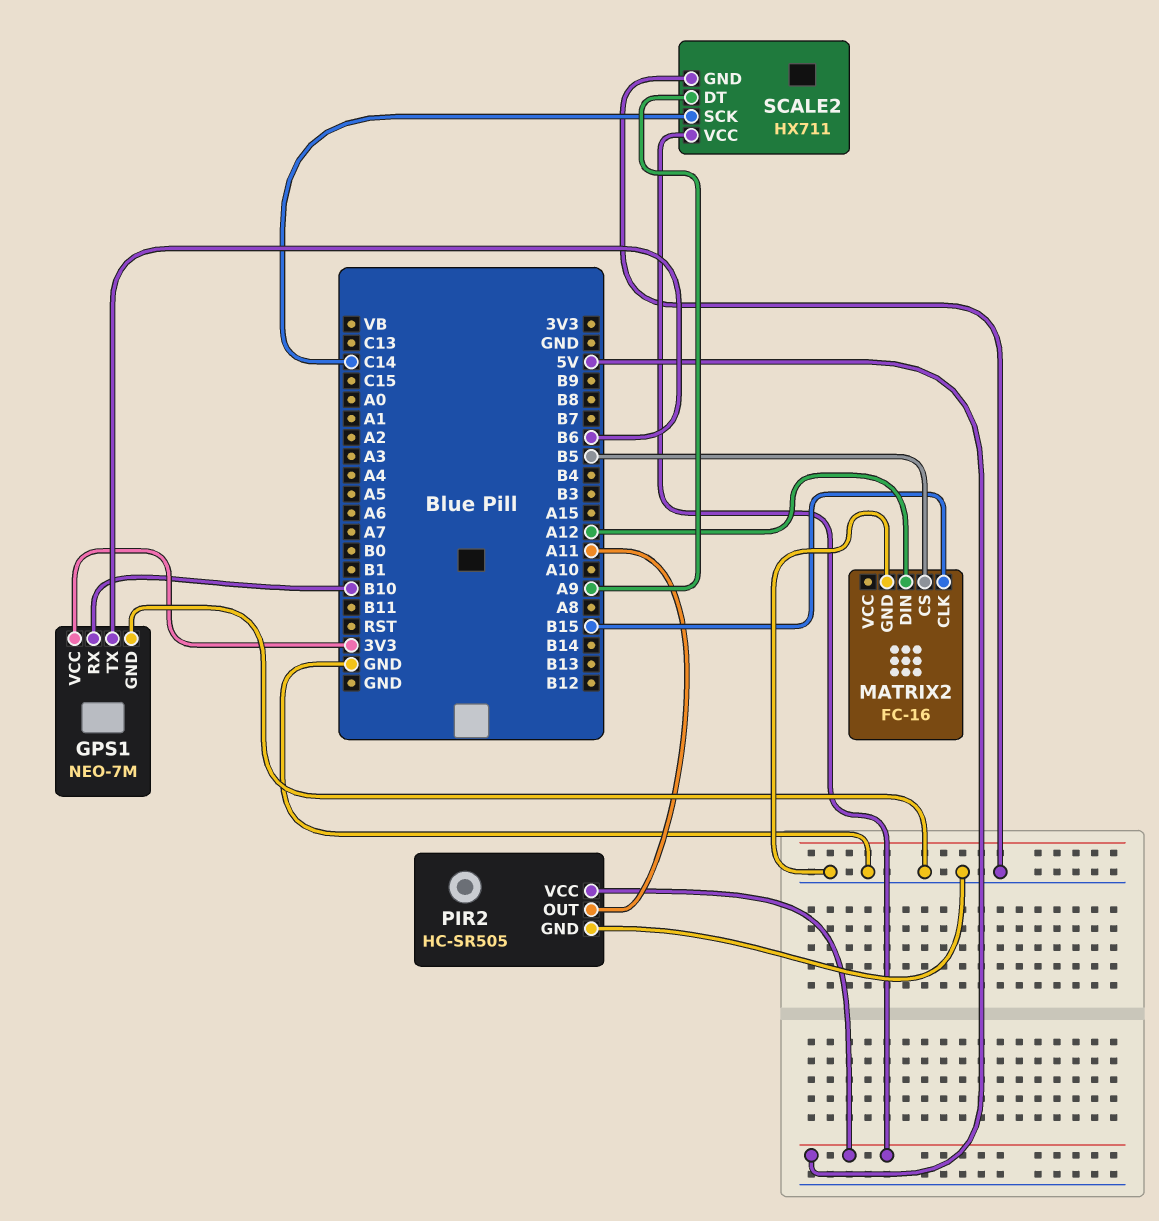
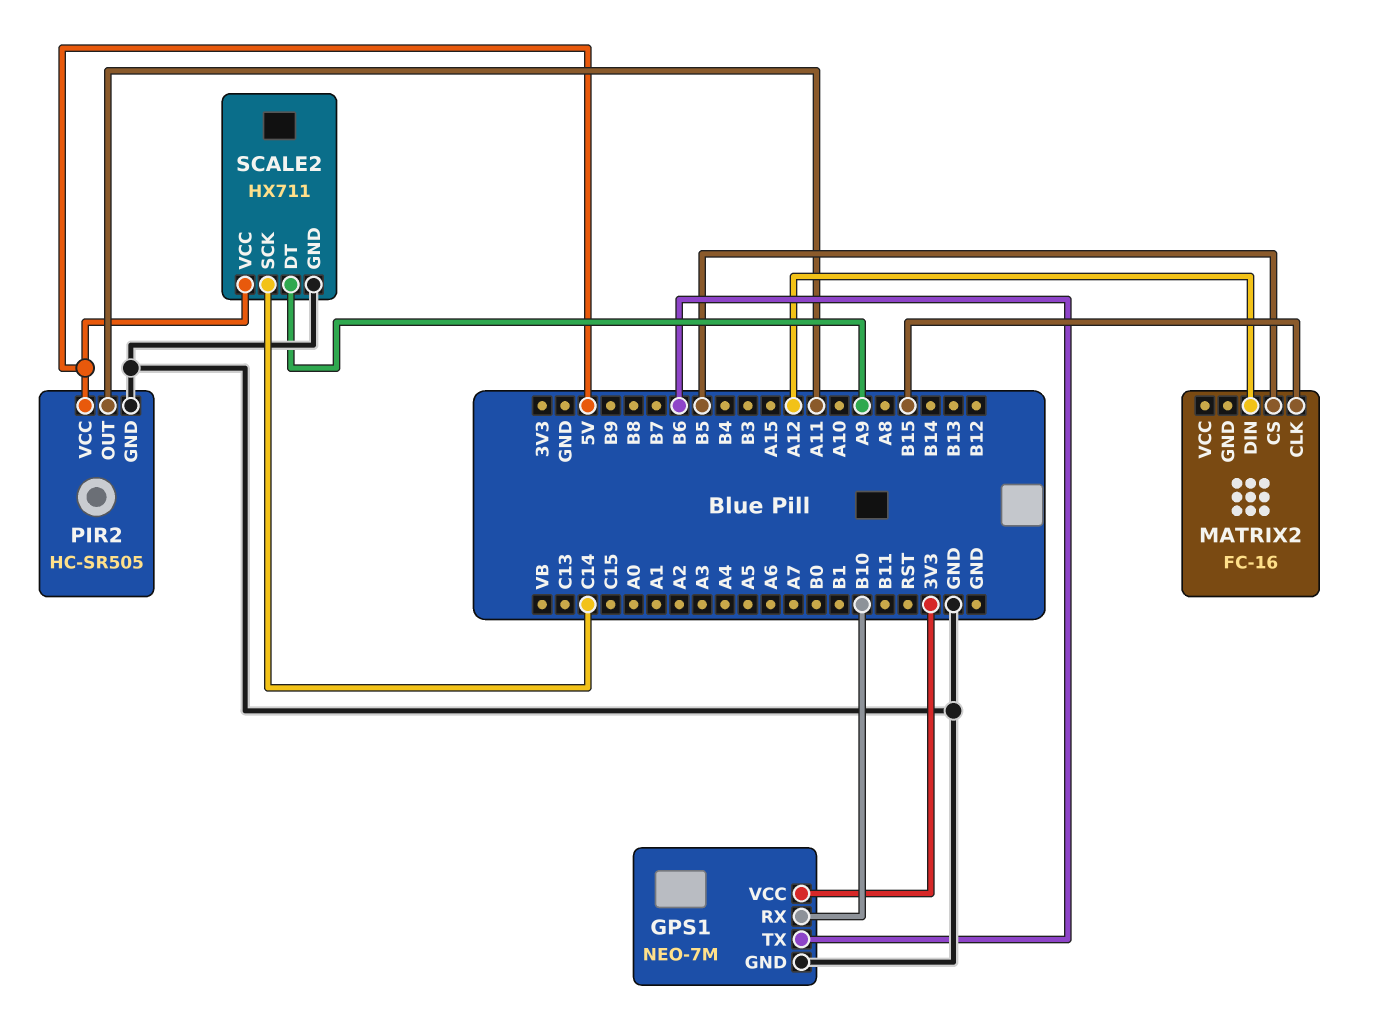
MATRIX2 pin GND: GND -> none

